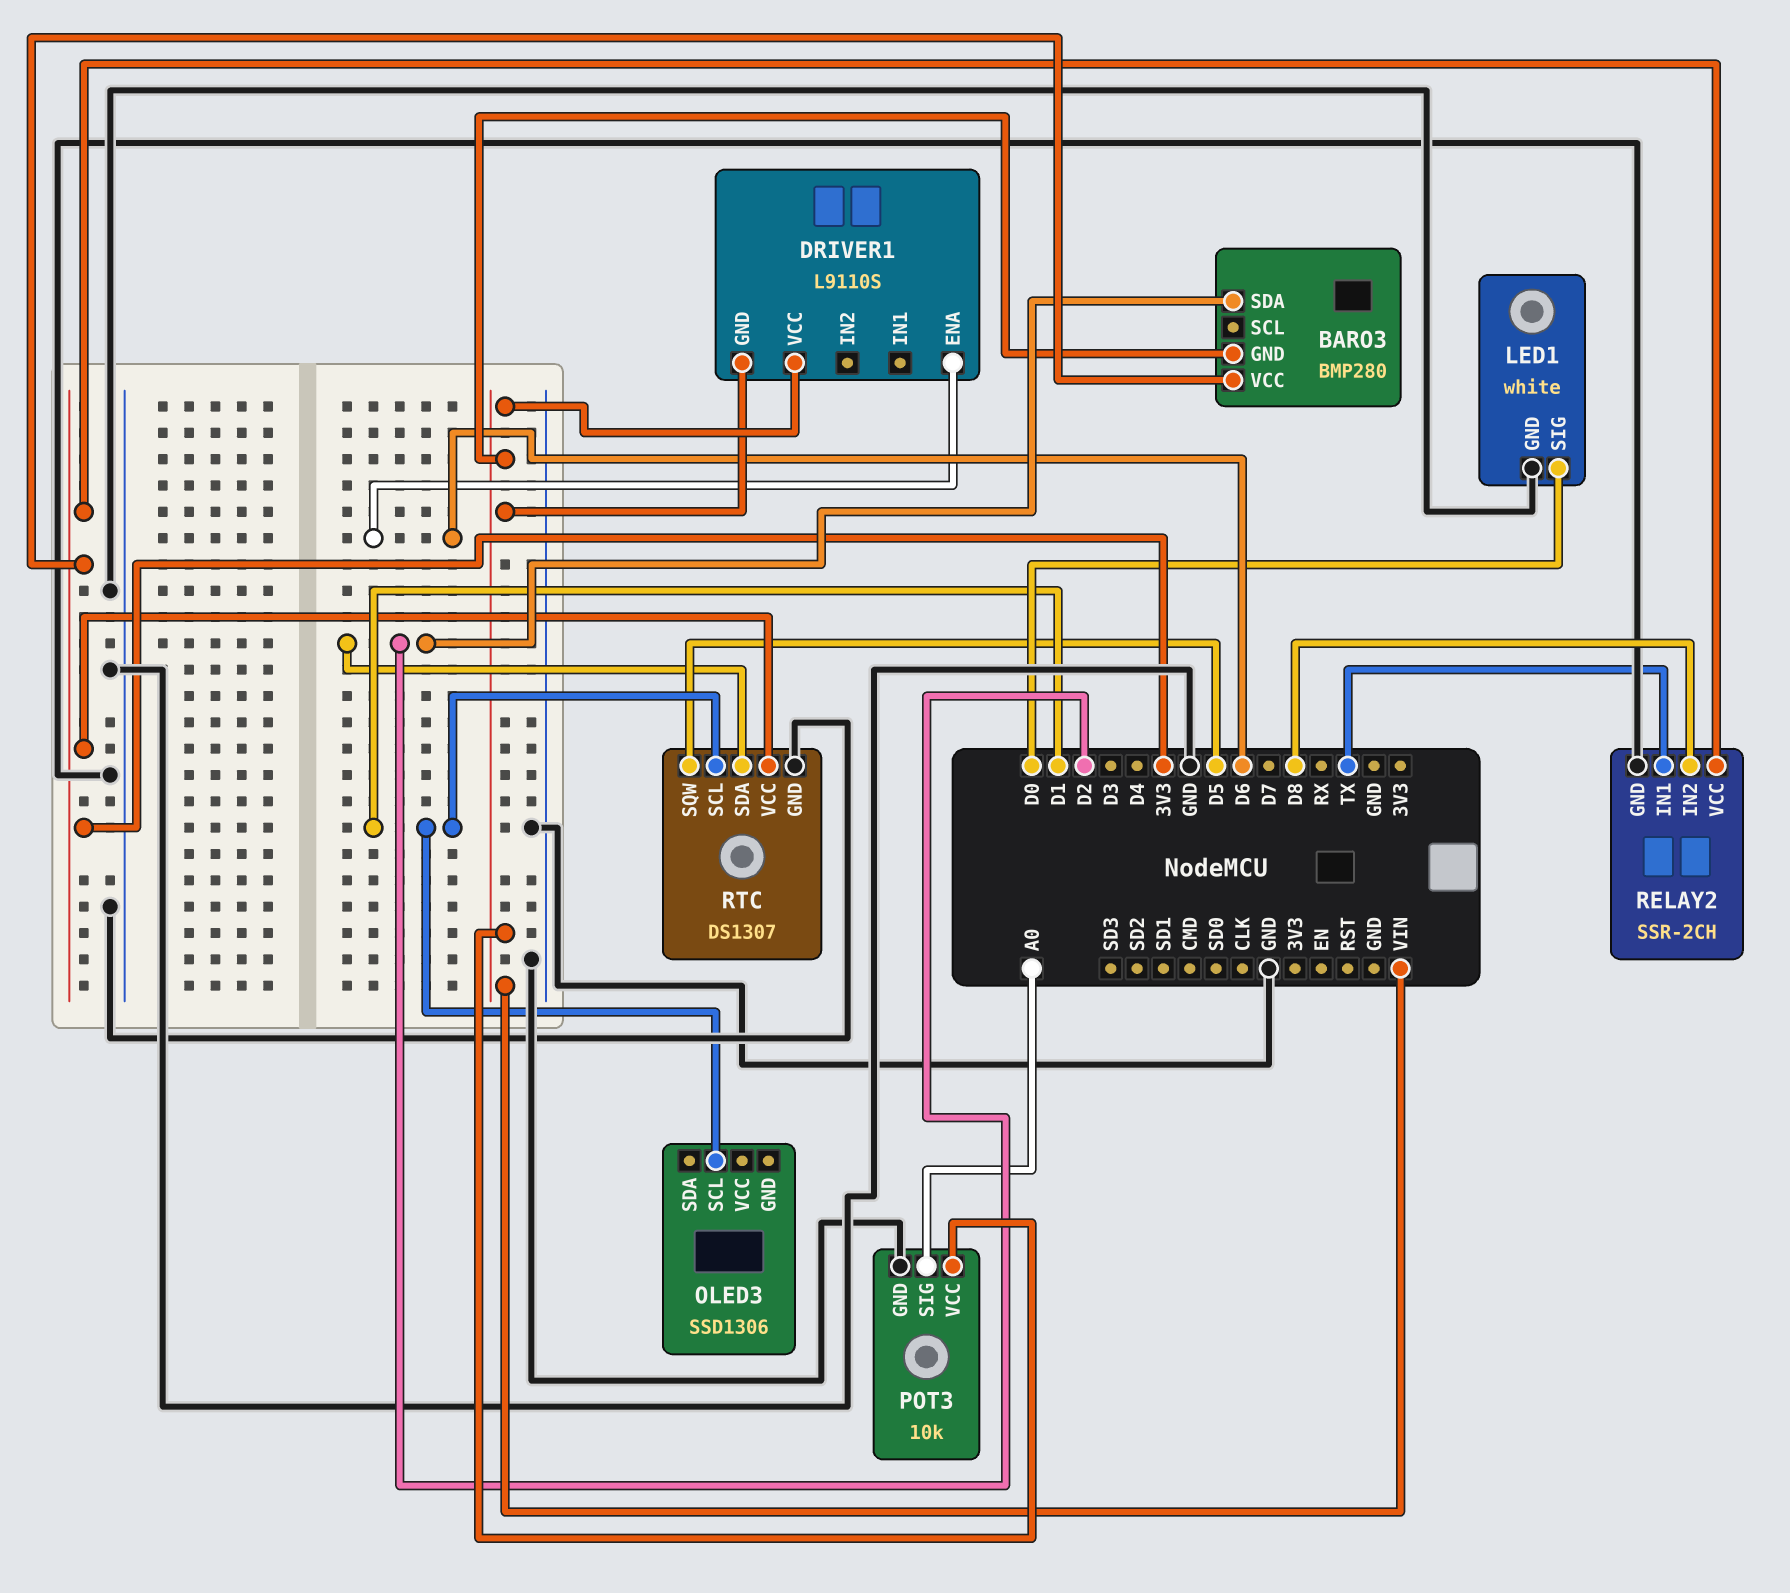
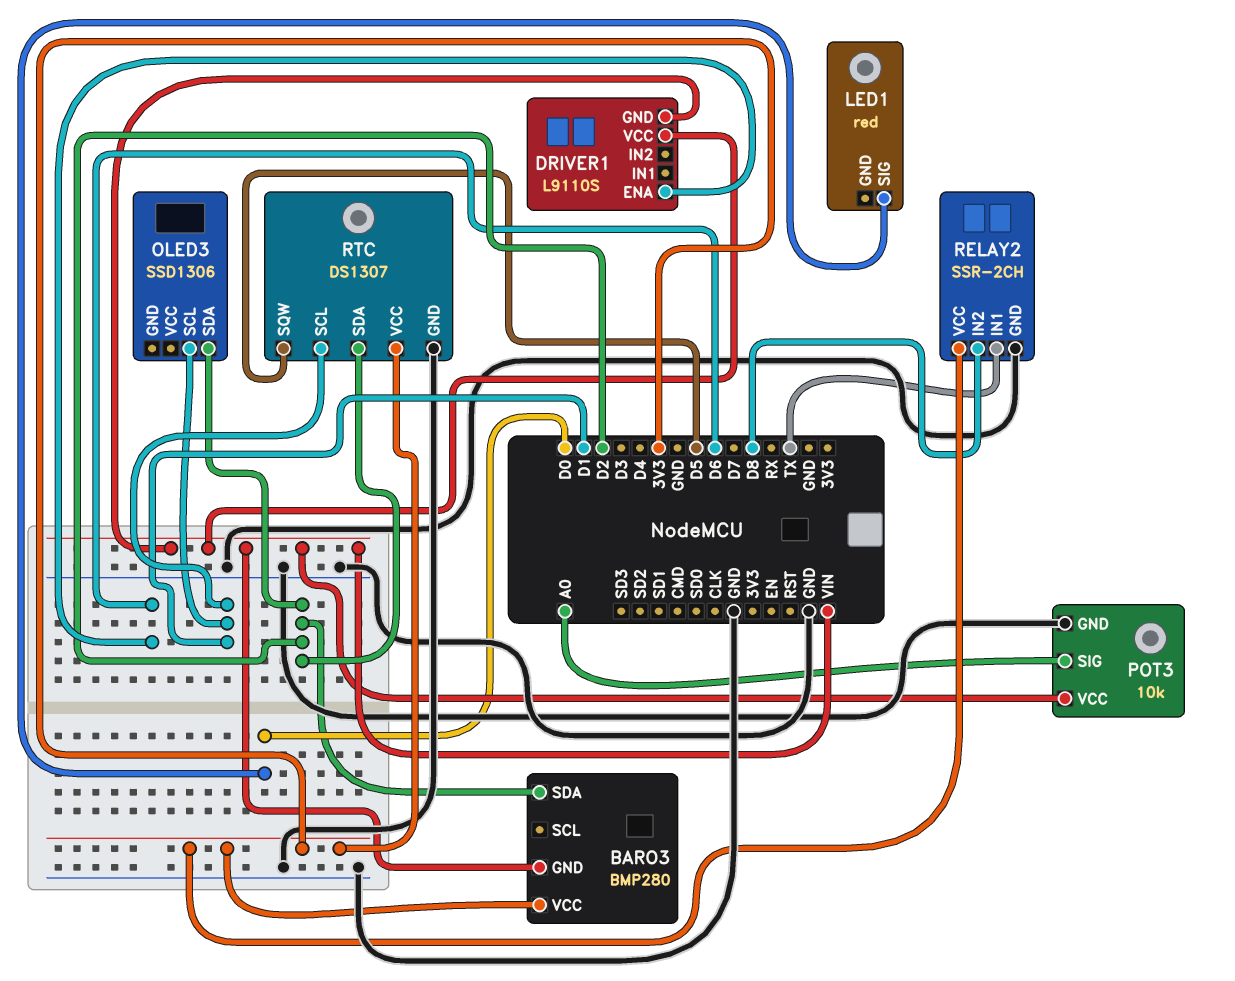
LED1: white -> red
LED1 pin GND: GND -> none
OLED3 pin SDA: none -> D2

